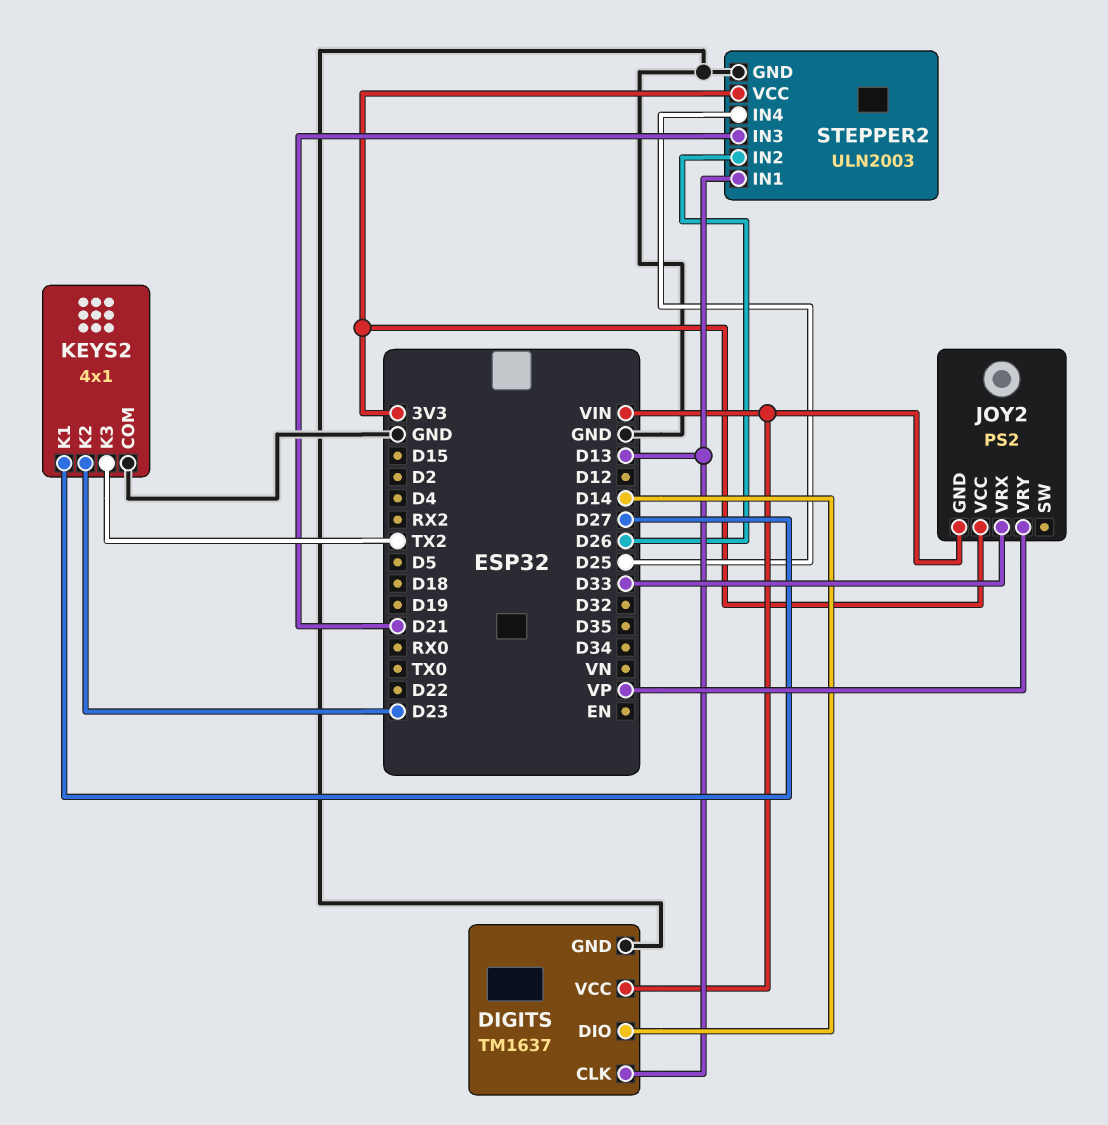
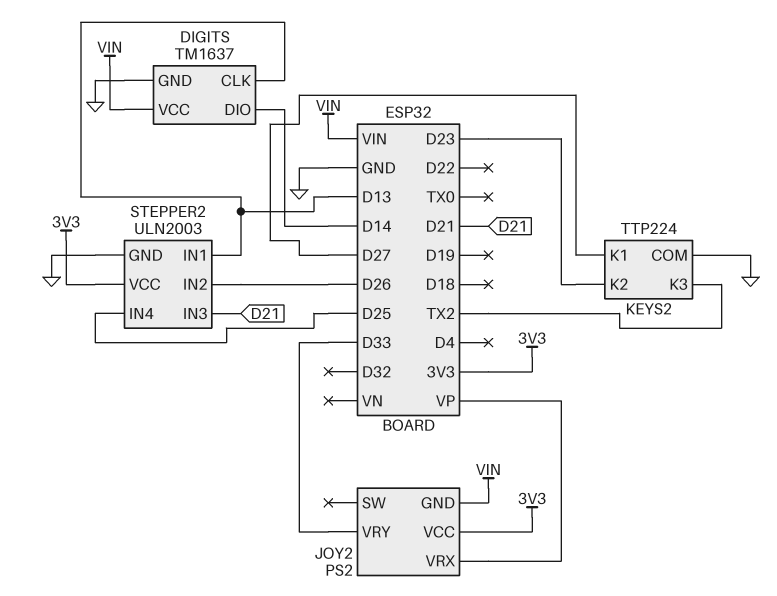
JOY2 pin VRX: D33 -> VP
JOY2 pin VRY: VP -> D33
KEYS2: 4x1 -> TTP224

